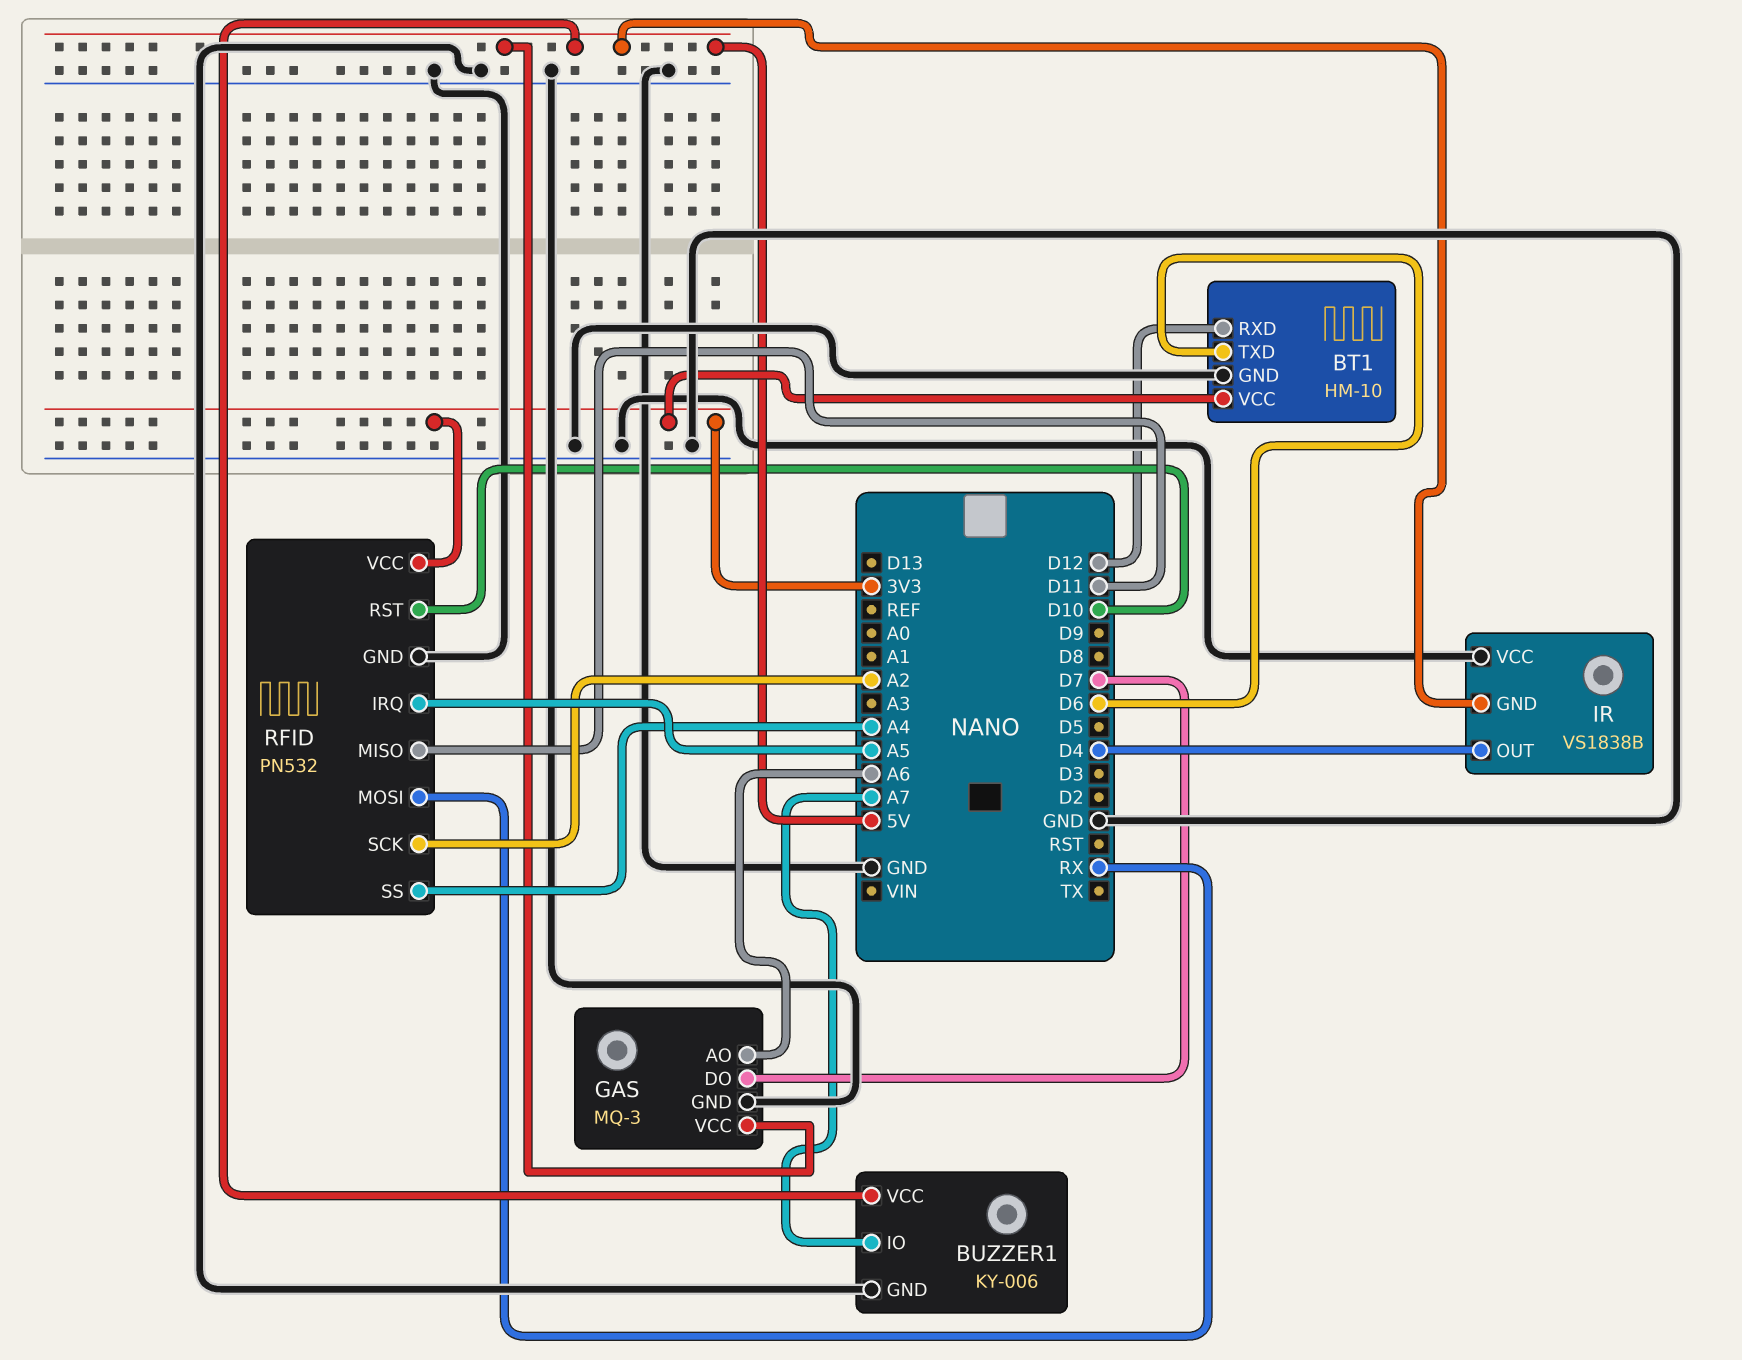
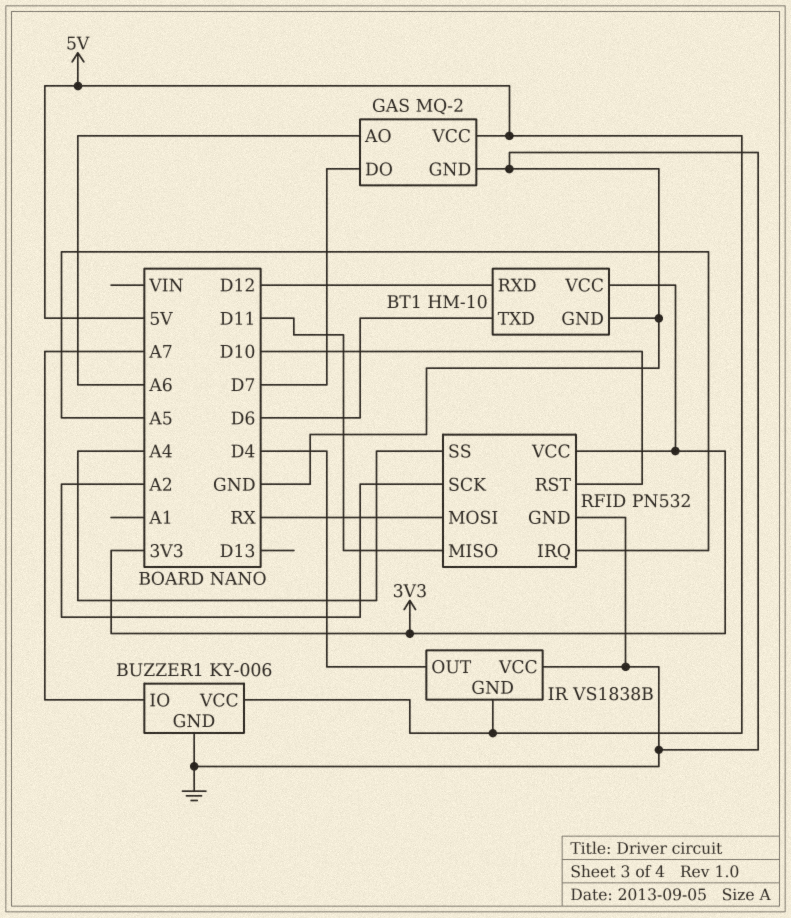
GAS: MQ-3 -> MQ-2

